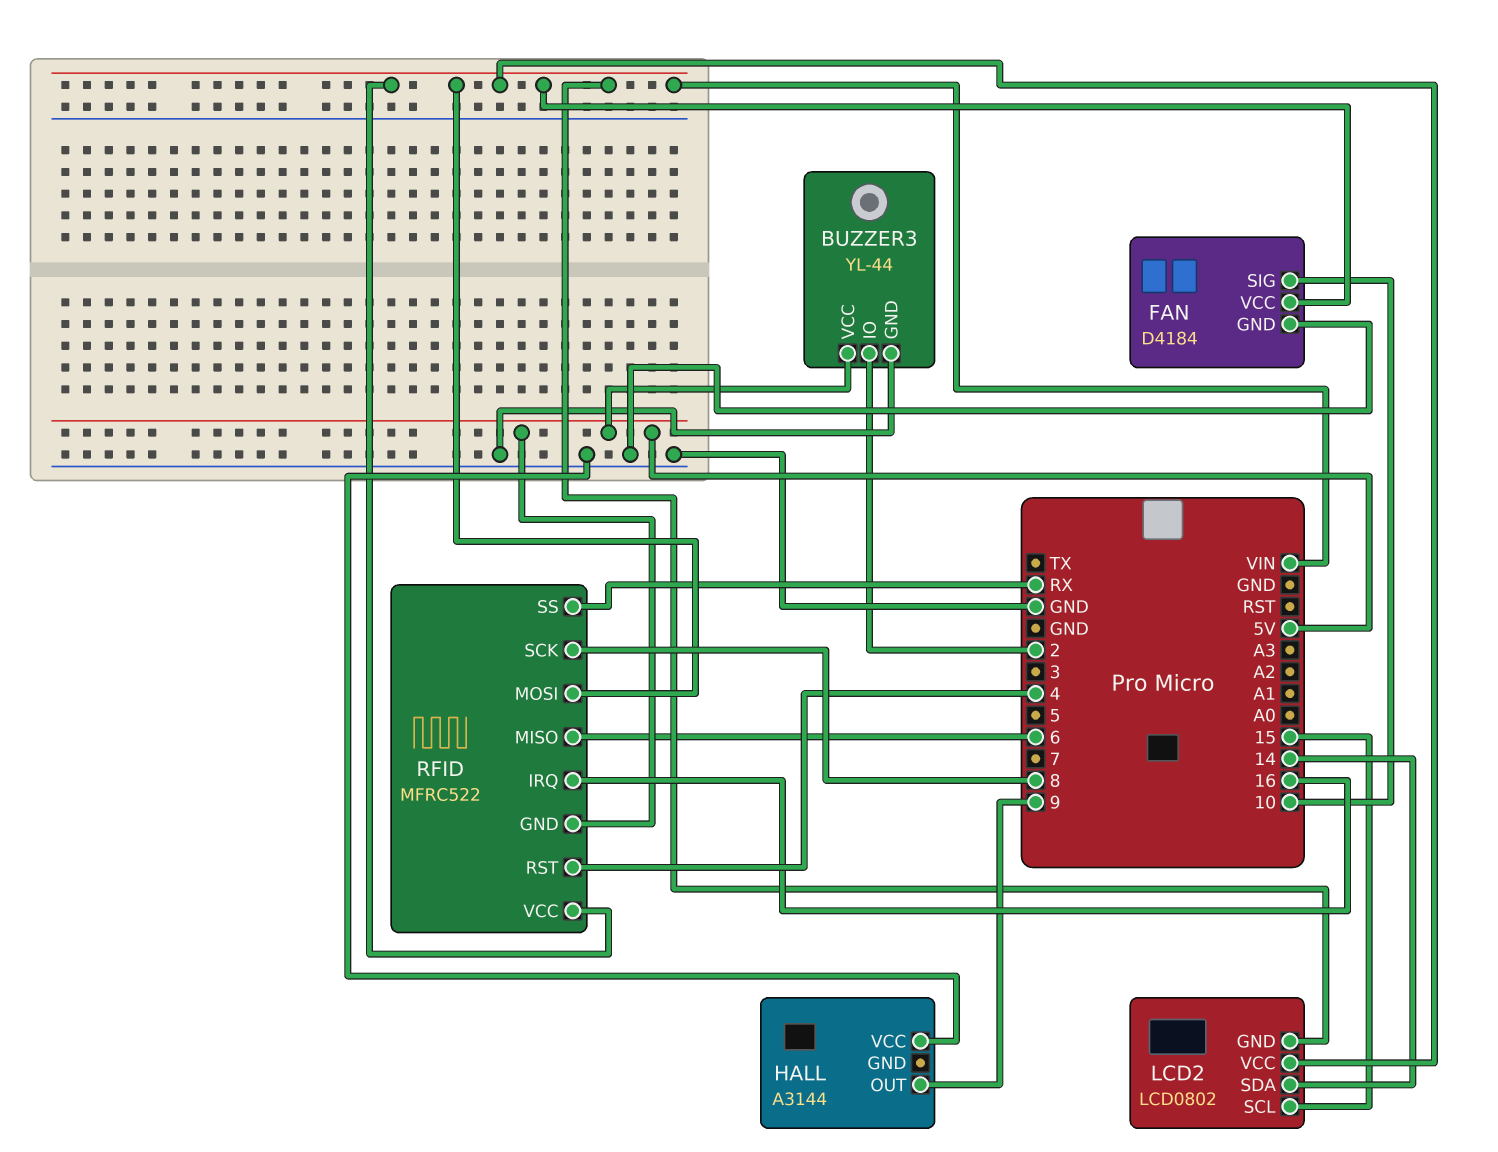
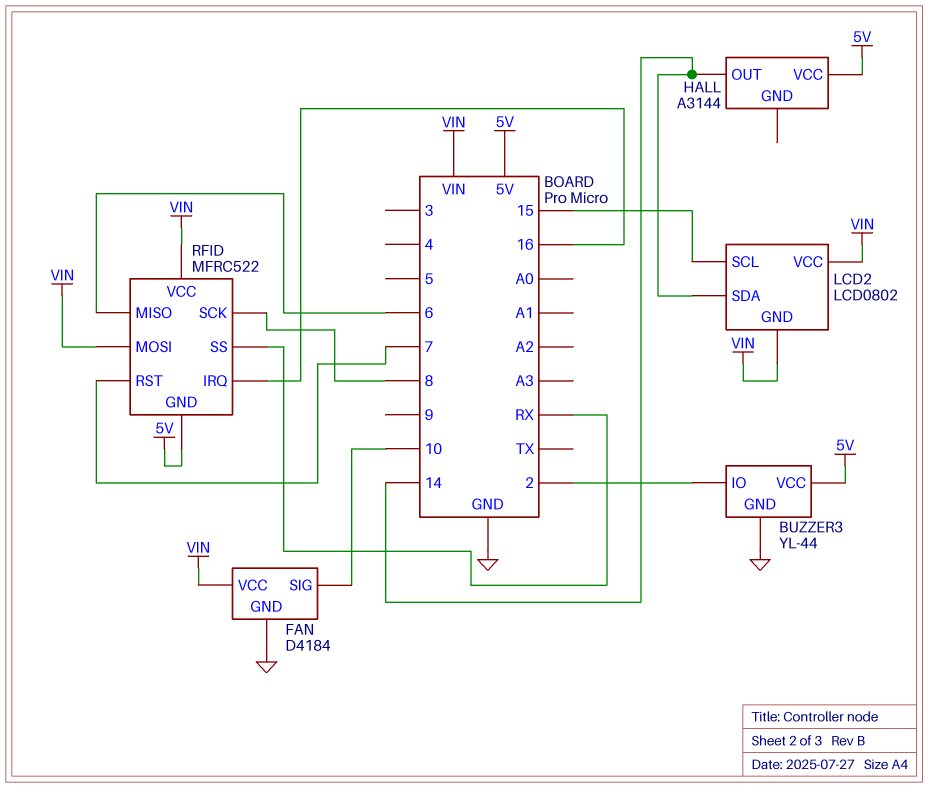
HALL pin OUT: 9 -> 14
HALL pin VCC: GND -> 5V
RFID pin RST: 4 -> 7

